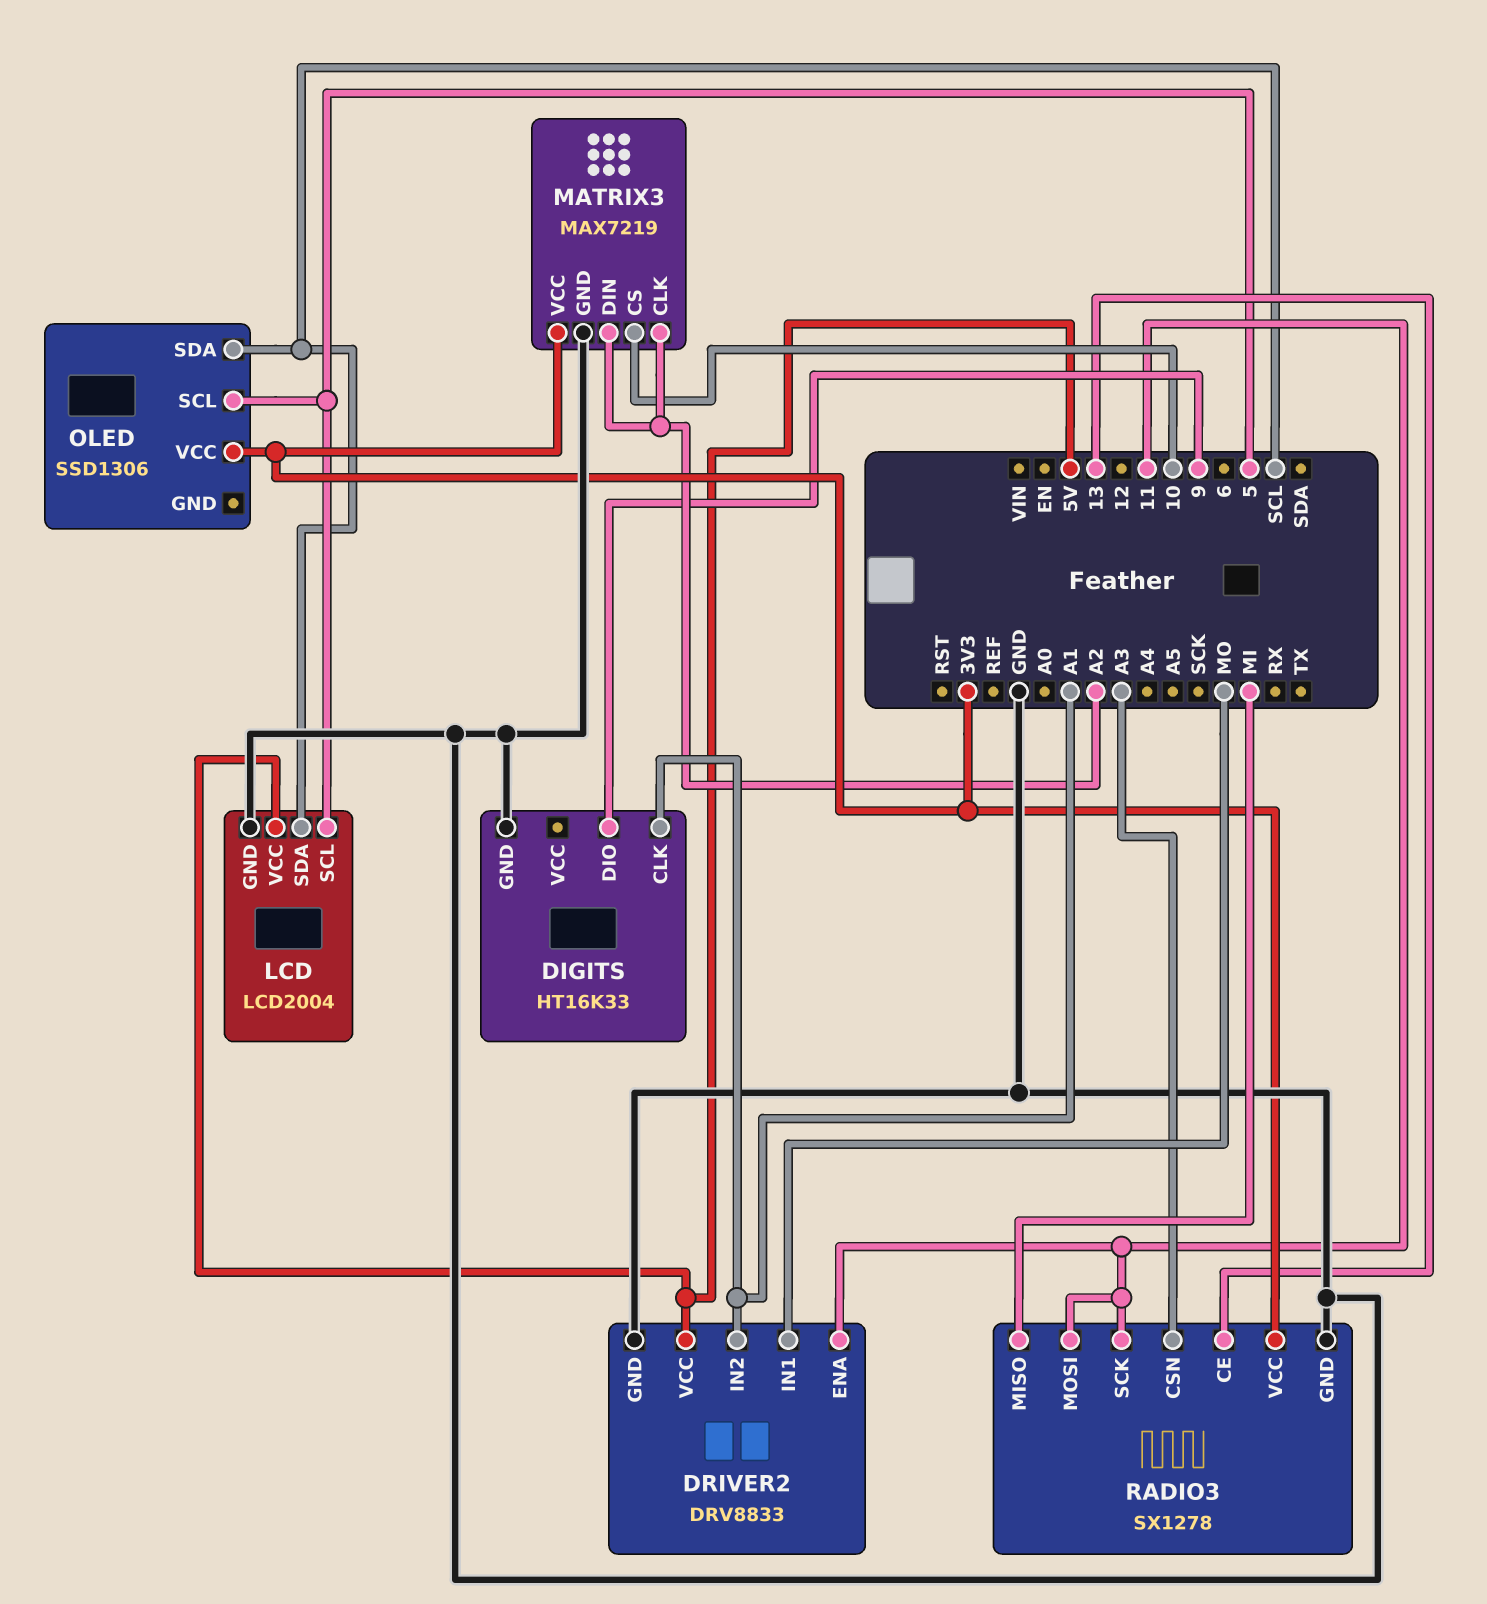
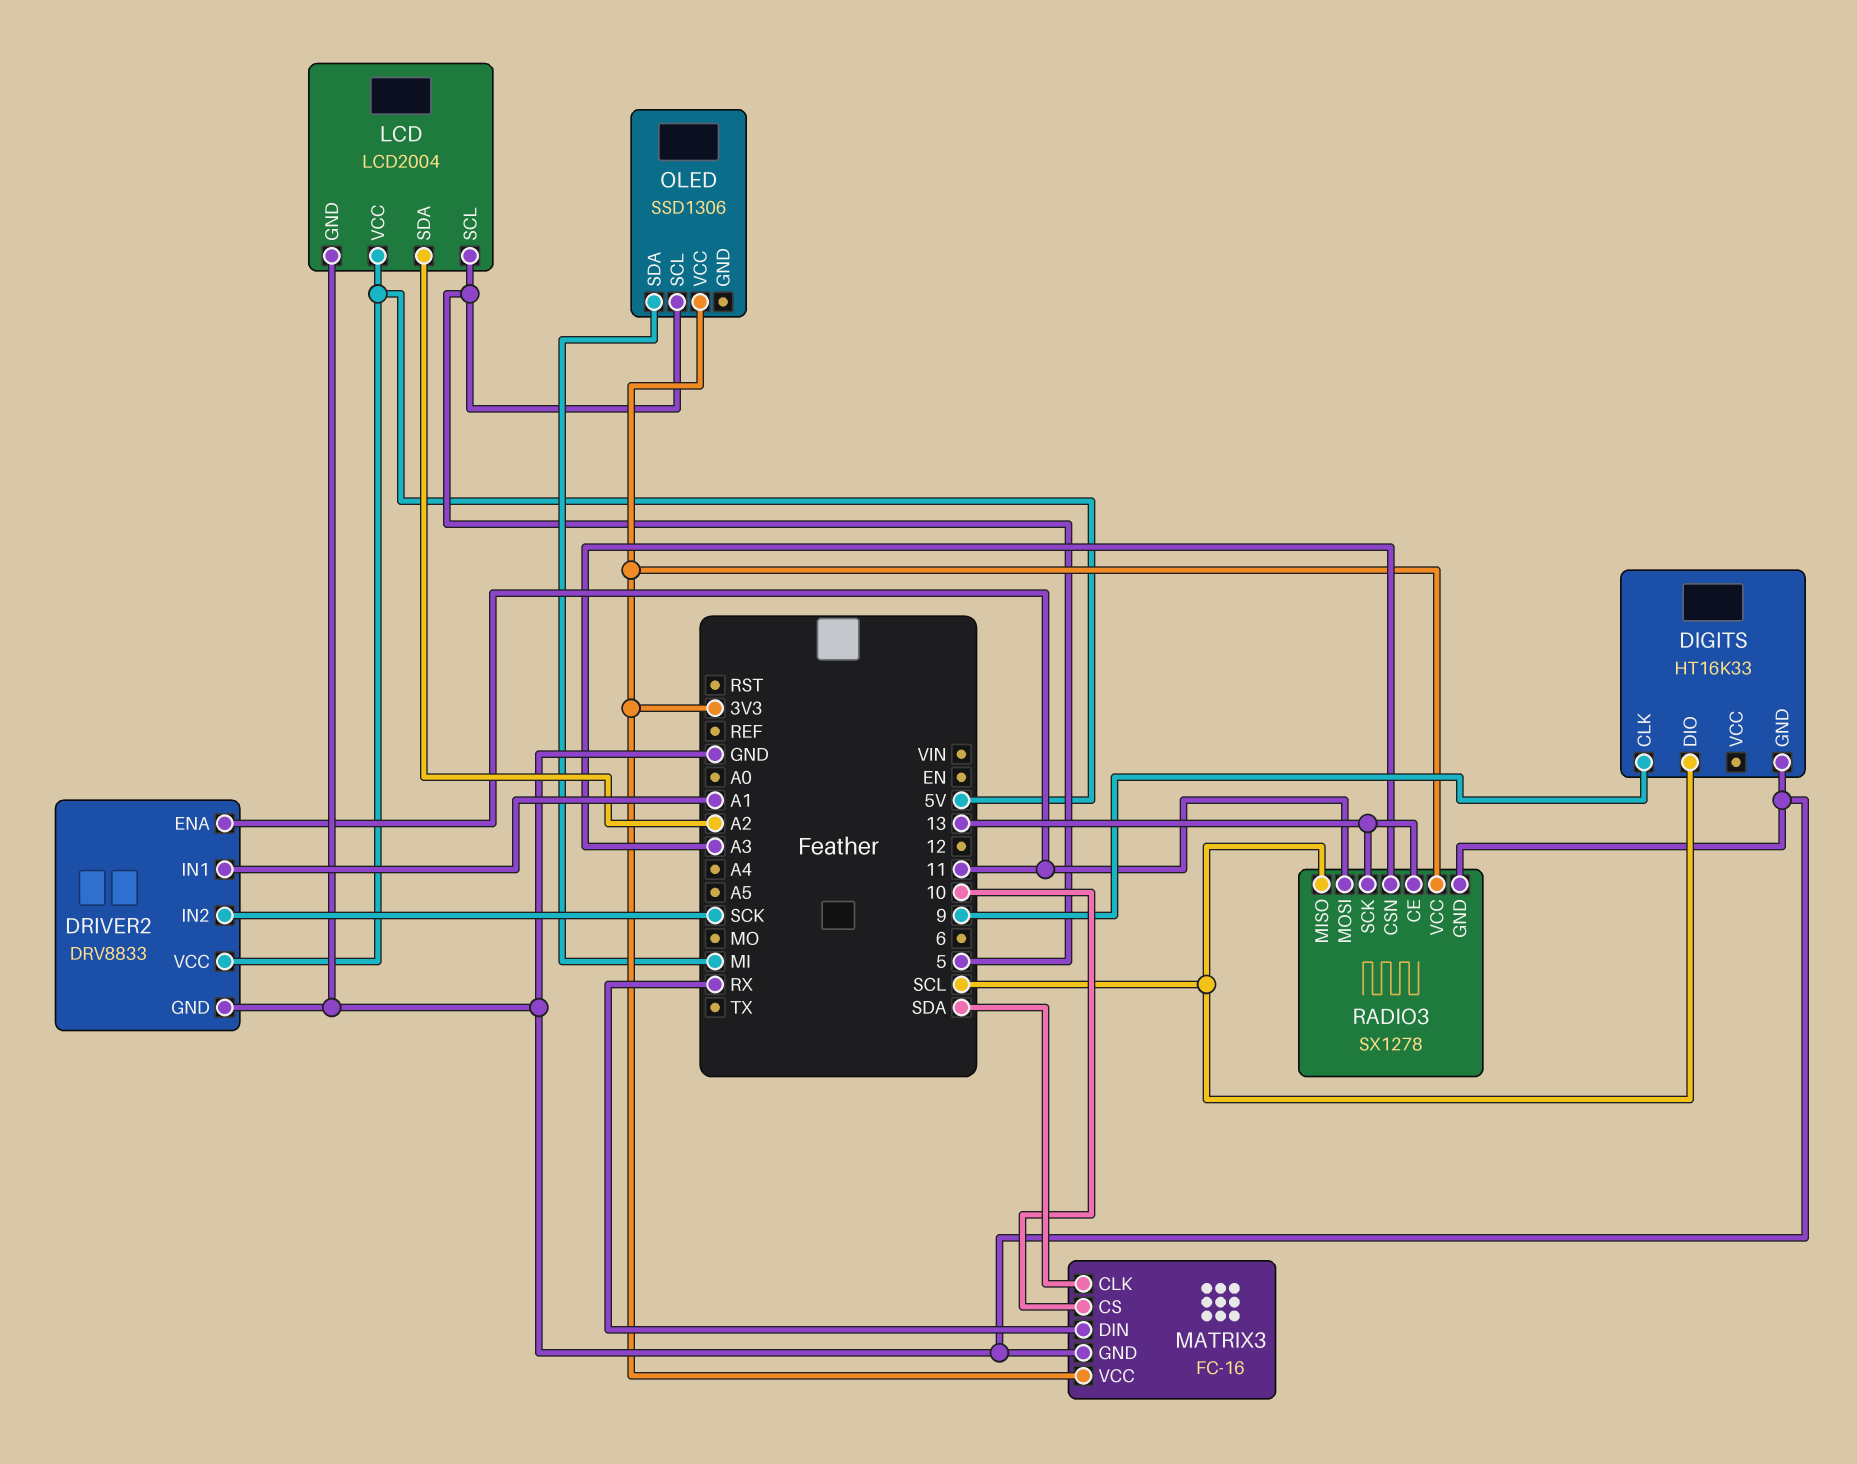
DIGITS pin CLK: A1 -> 9
DIGITS pin DIO: 9 -> SCL
DRIVER2 pin IN1: MO -> A1
DRIVER2 pin IN2: A1 -> SCK
LCD pin SDA: SCL -> A2
MATRIX3: MAX7219 -> FC-16
MATRIX3 pin CLK: A2 -> SDA
MATRIX3 pin DIN: A2 -> RX
OLED pin SDA: SCL -> MI
RADIO3 pin MISO: MI -> SCL
RADIO3 pin SCK: 11 -> 13

